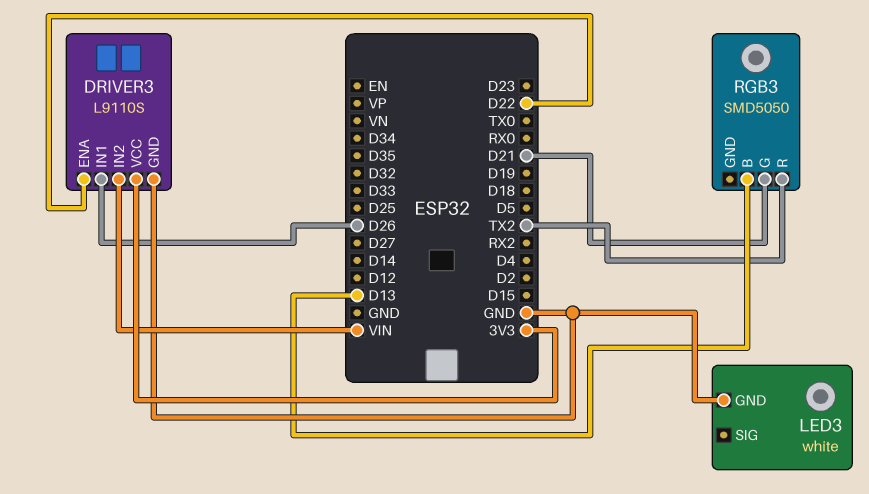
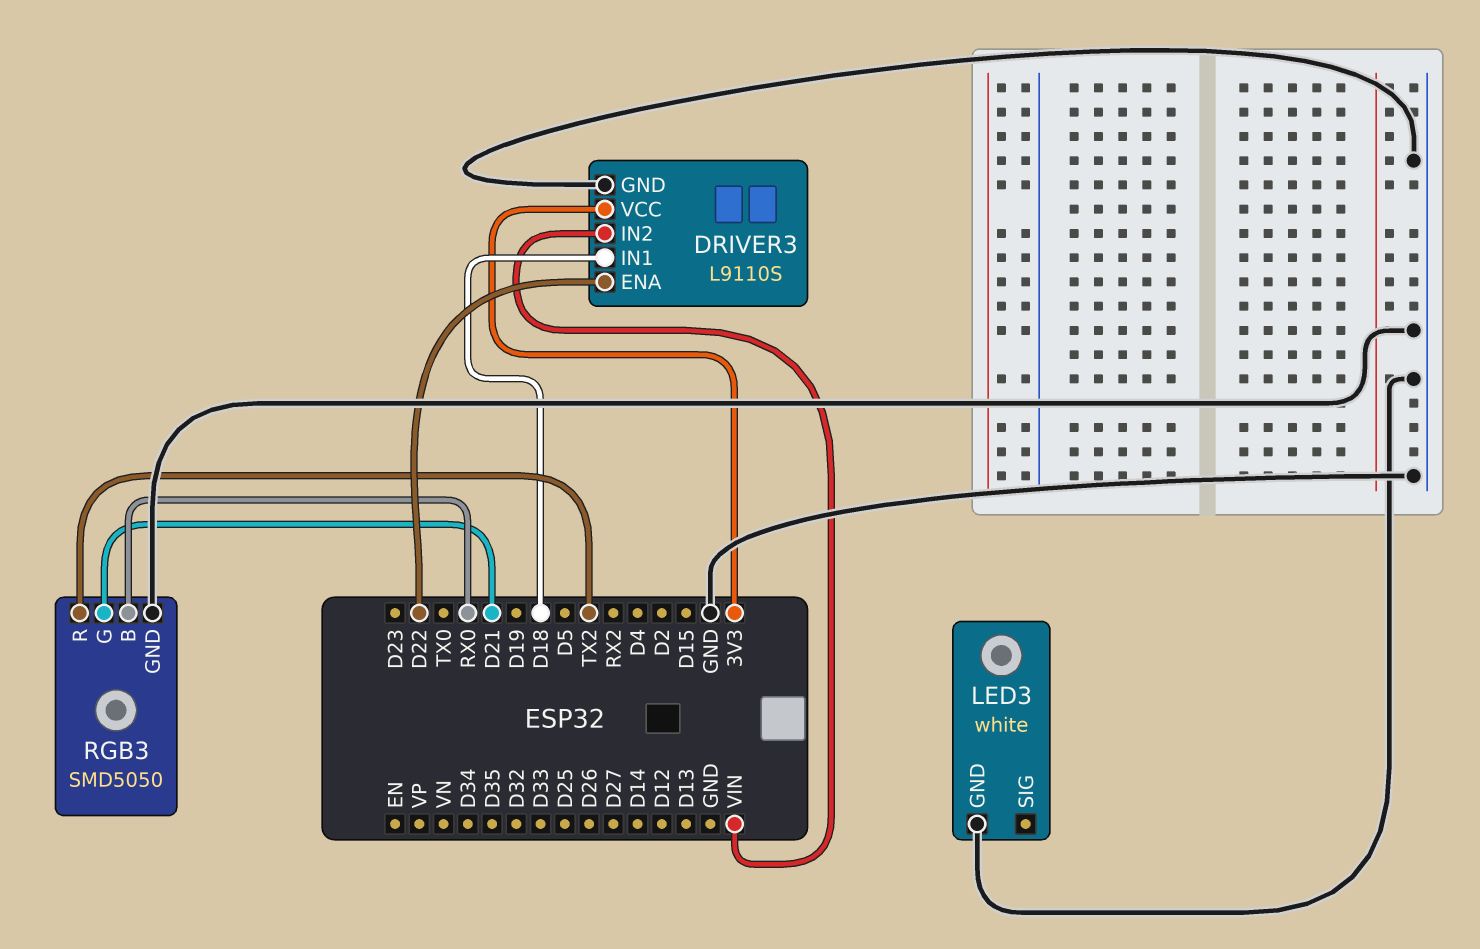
DRIVER3 pin IN1: D26 -> D18
RGB3 pin B: D13 -> RX0
RGB3 pin GND: none -> GND

